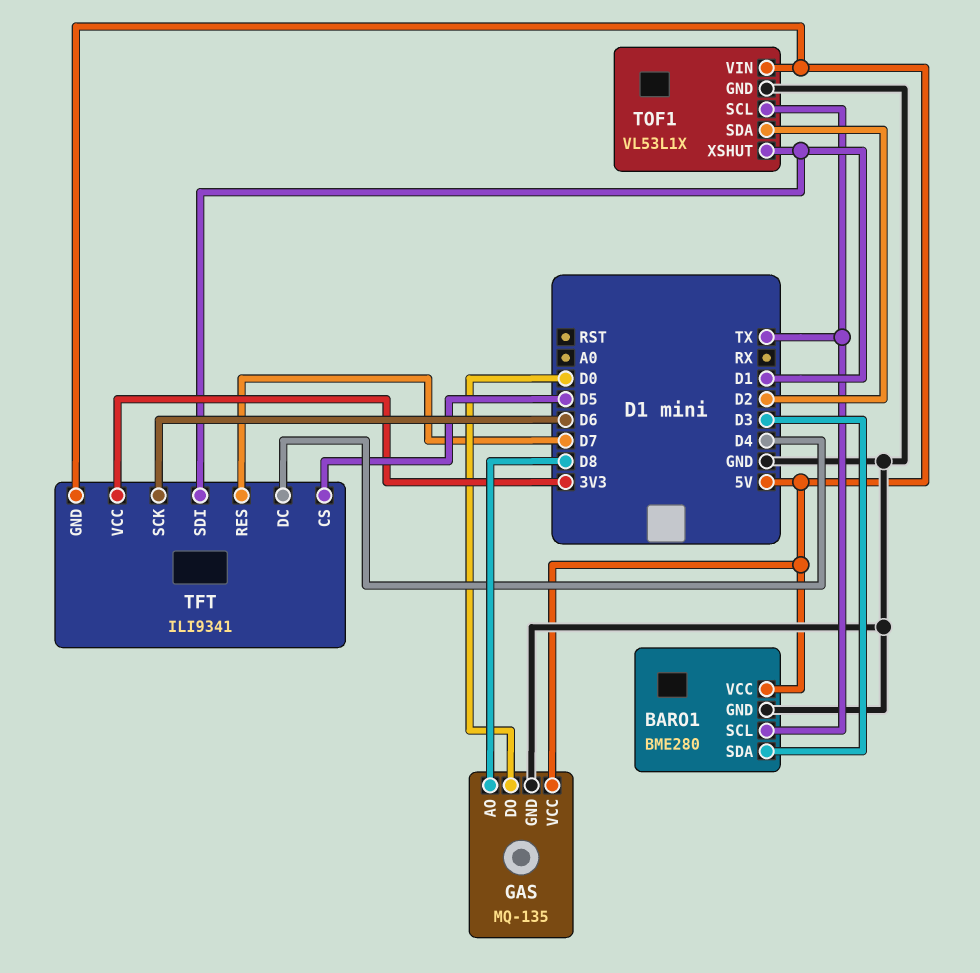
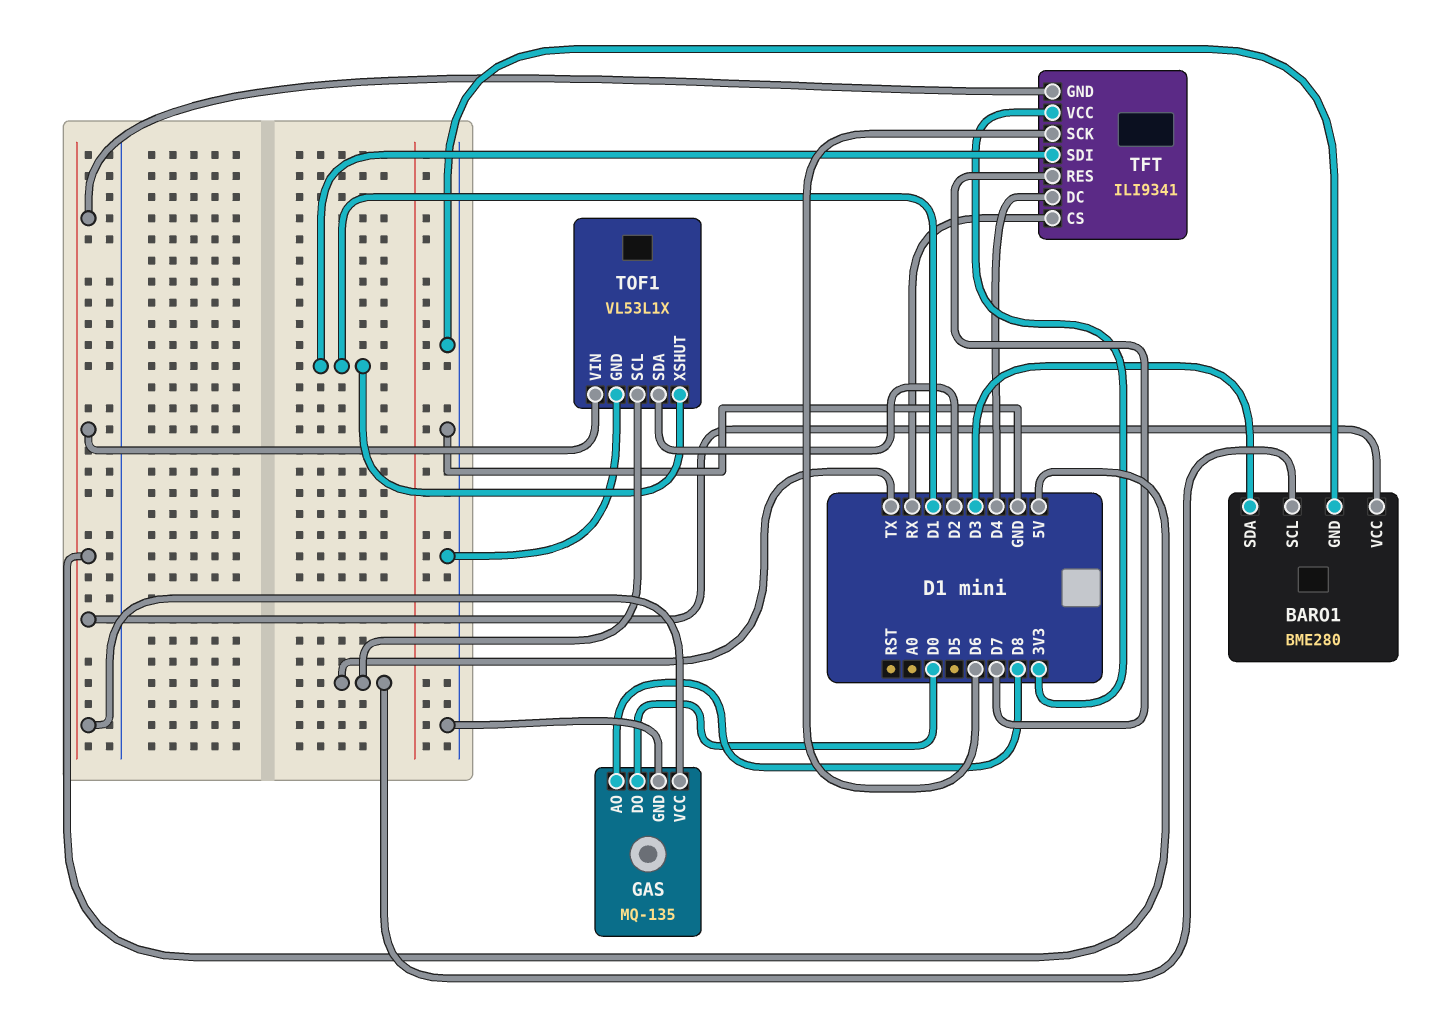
TFT pin CS: D5 -> RX

